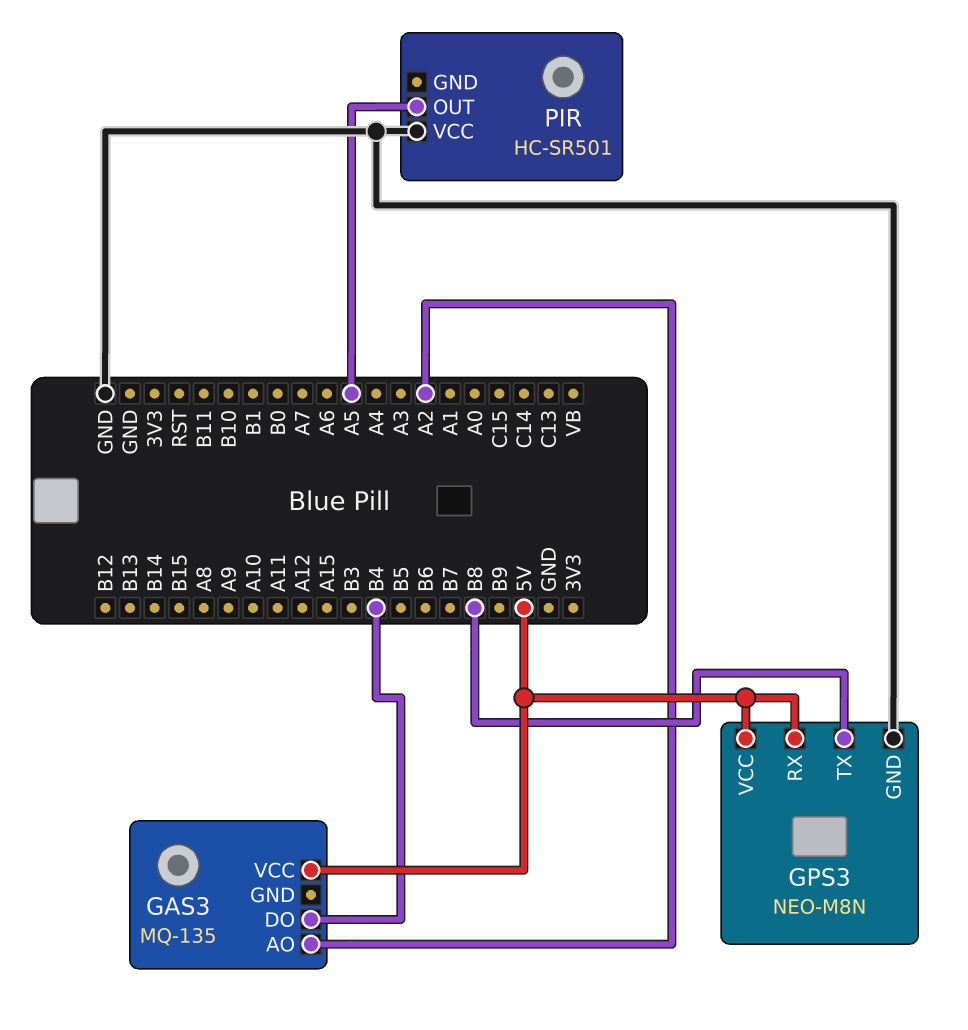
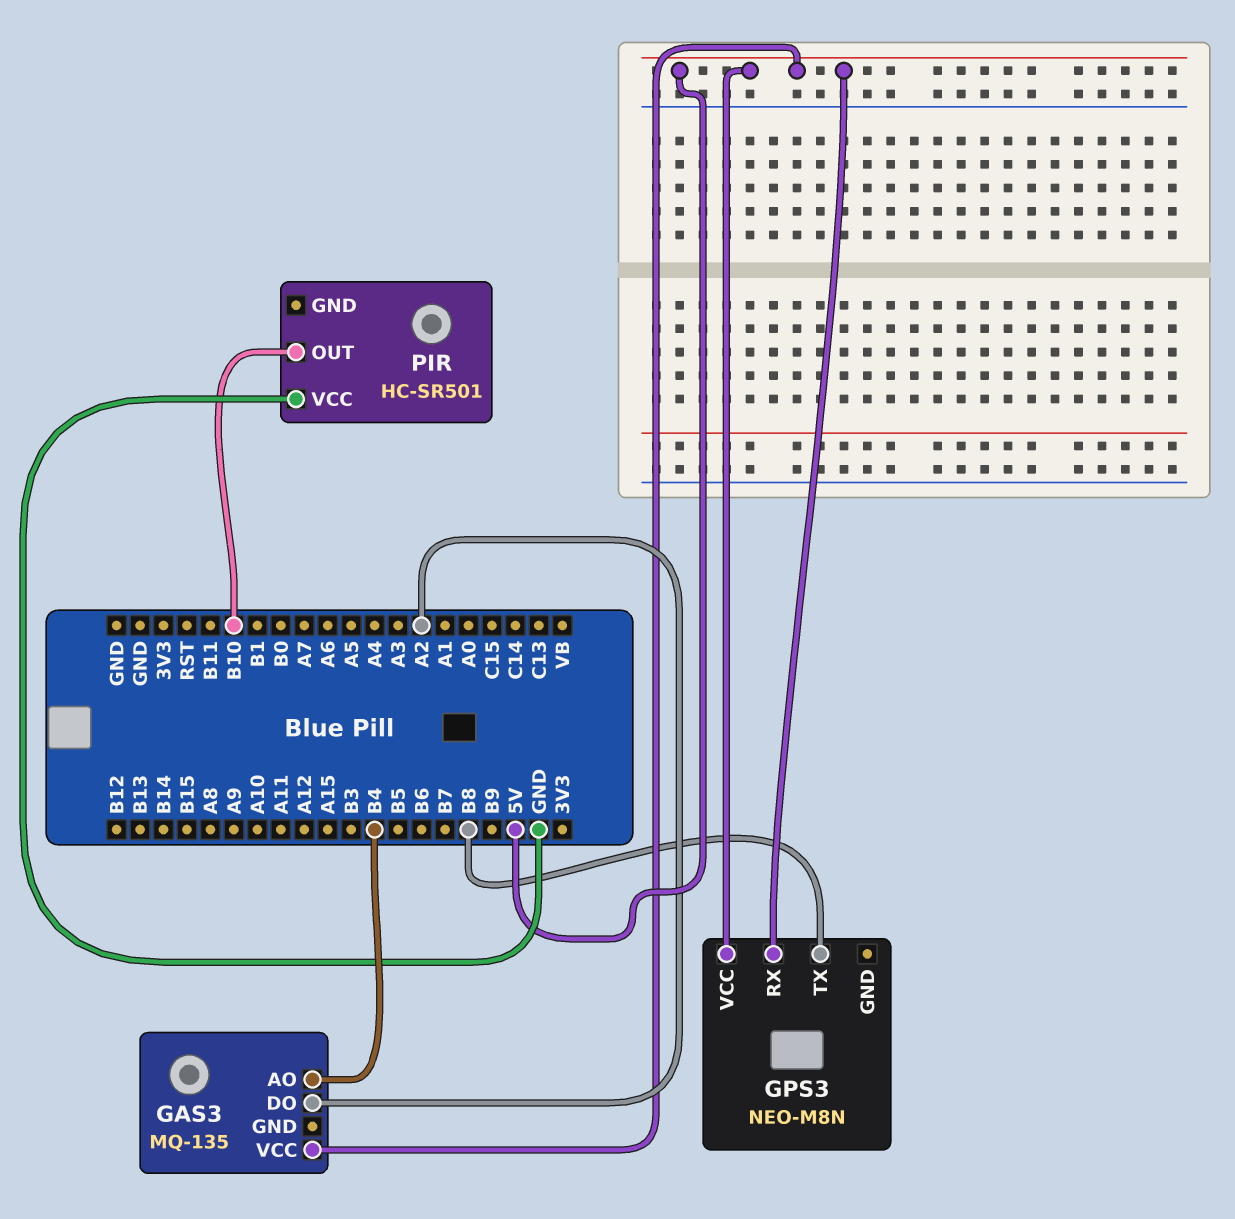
GAS3 pin AO: A2 -> B4
GAS3 pin DO: B4 -> A2
GPS3 pin GND: GND -> none
PIR pin OUT: A5 -> B10

